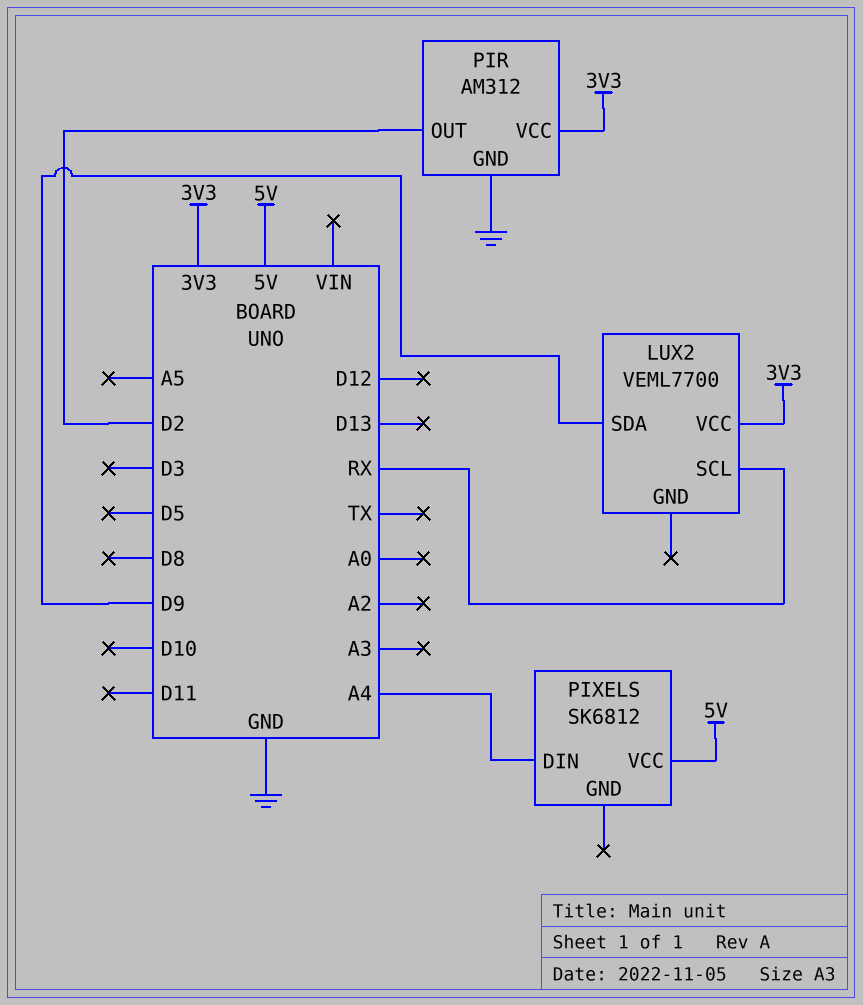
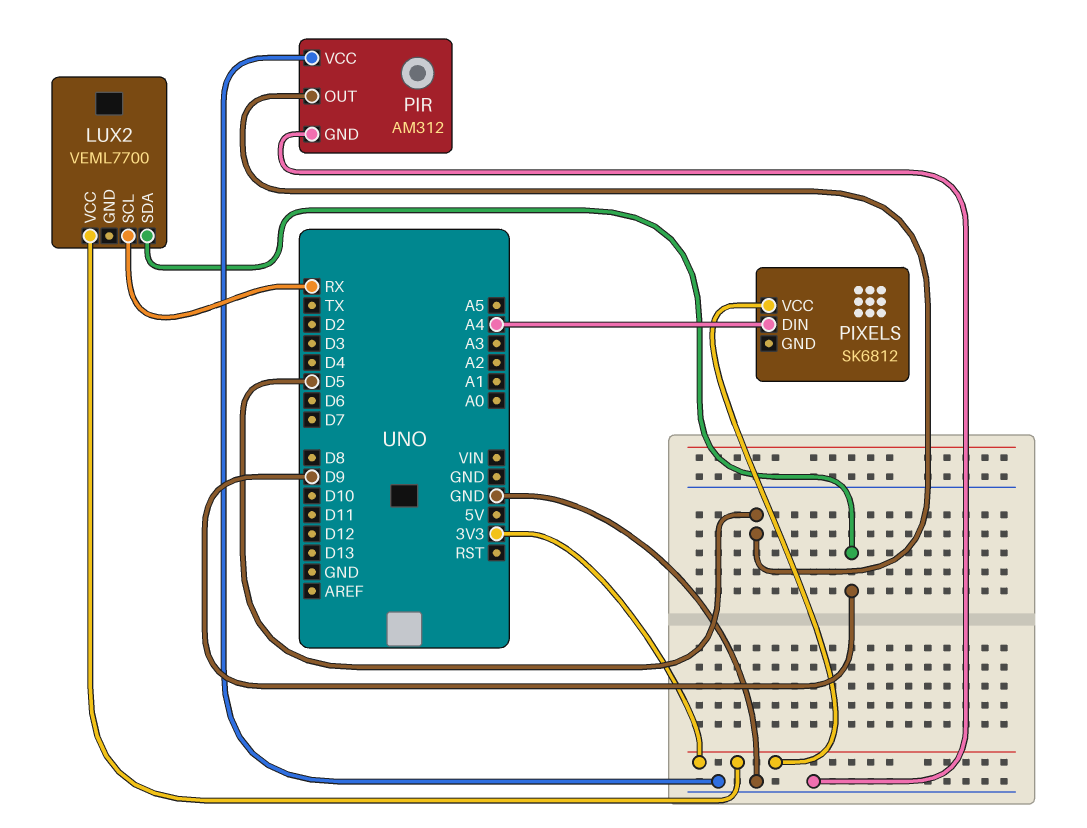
PIR pin OUT: D2 -> D5
PIR pin VCC: 3V3 -> GND
PIXELS pin VCC: 5V -> 3V3

